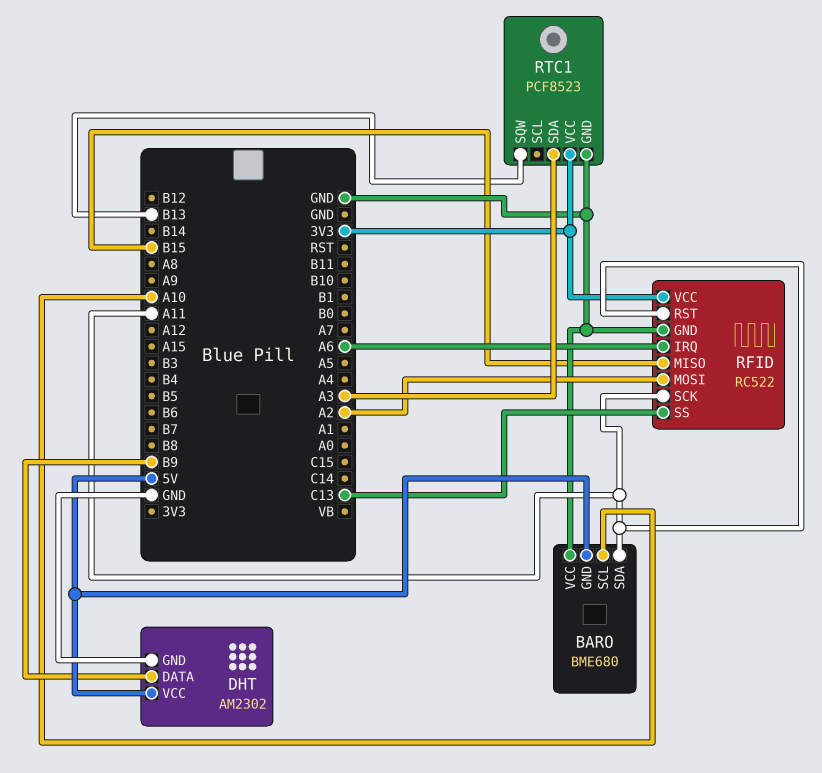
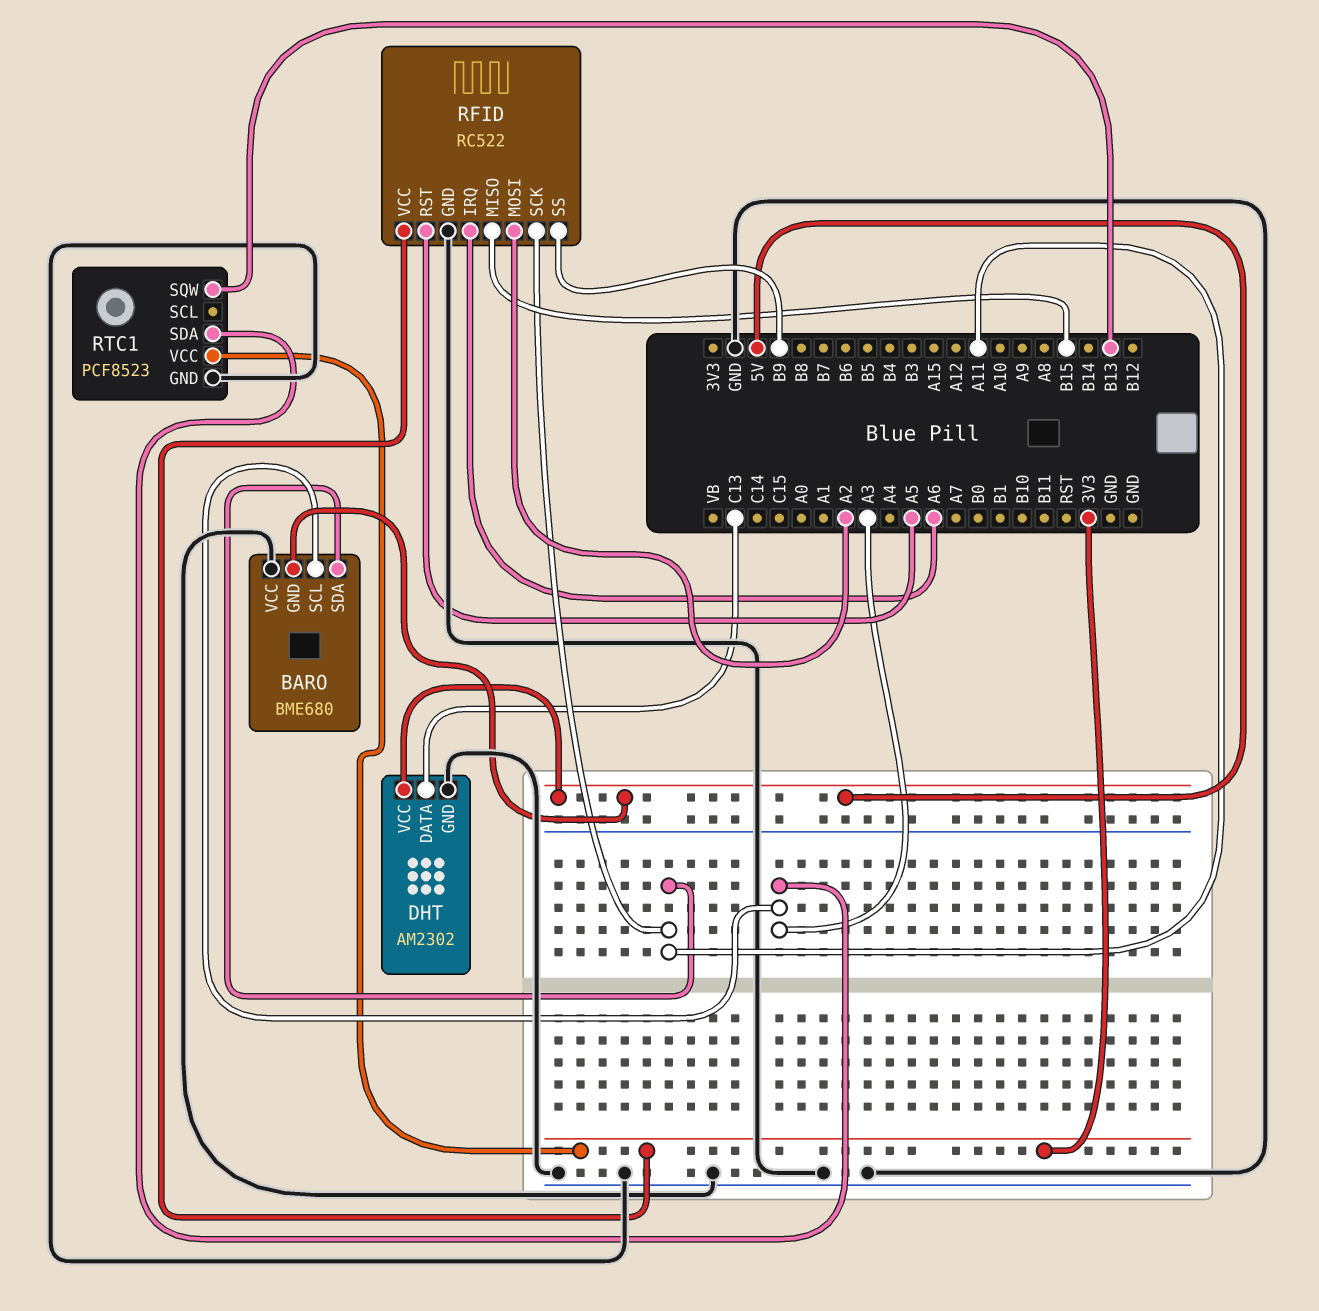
BARO pin SCL: A10 -> A3
DHT pin DATA: B9 -> C13
RFID pin RST: A11 -> A5
RFID pin SS: C13 -> B9

